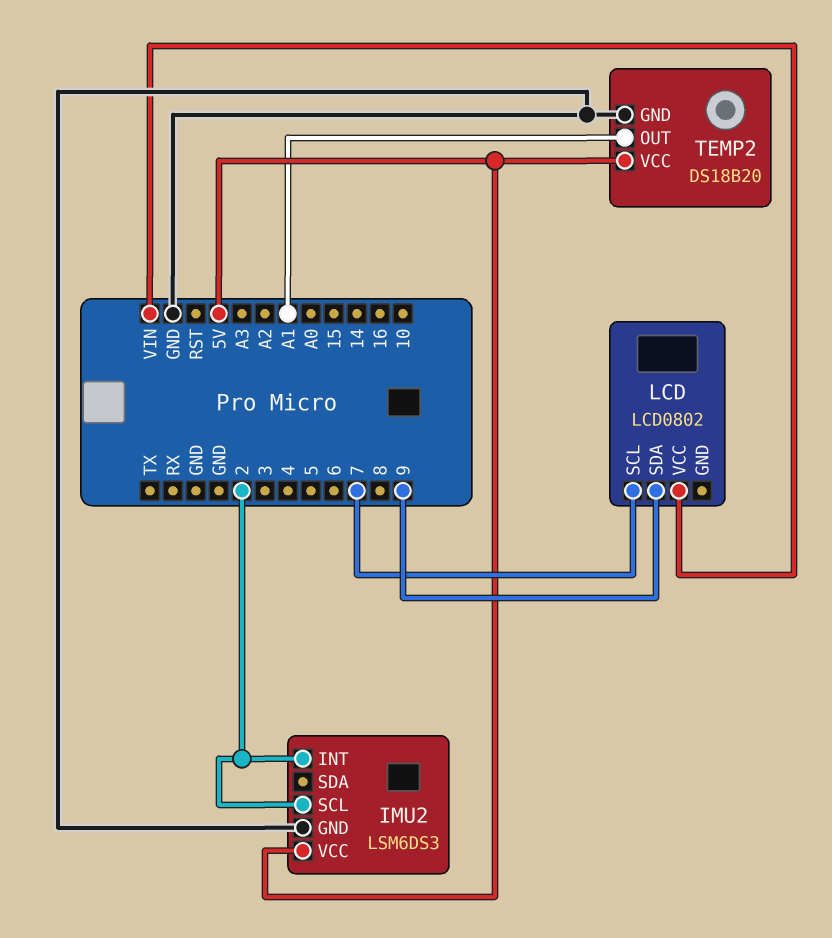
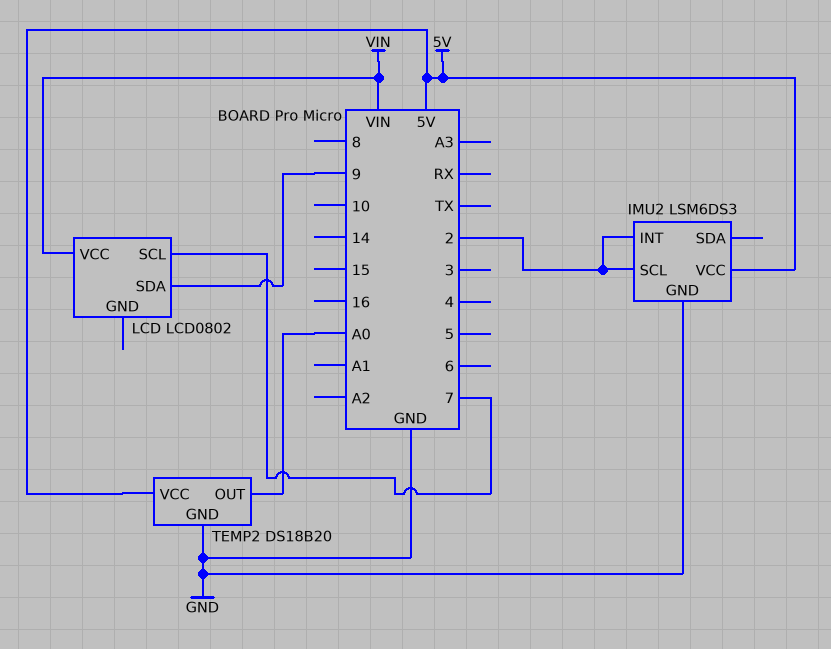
TEMP2 pin OUT: A1 -> A0

